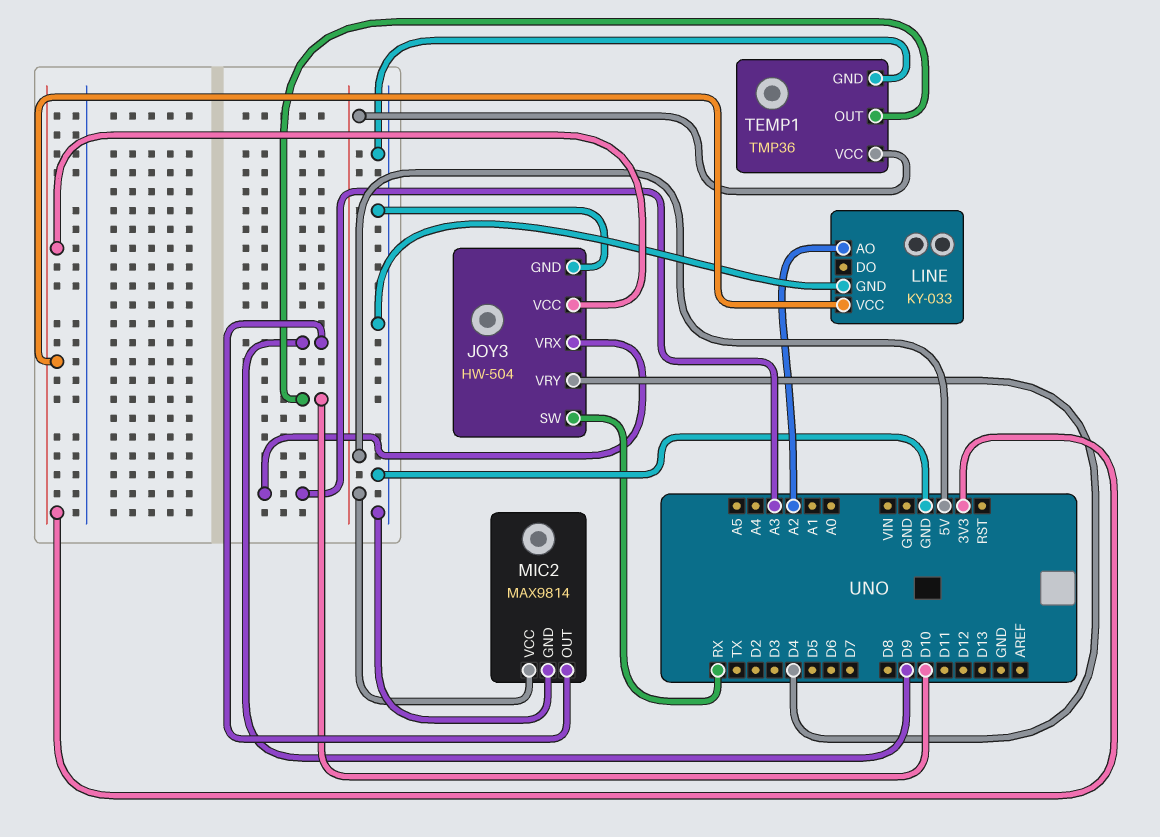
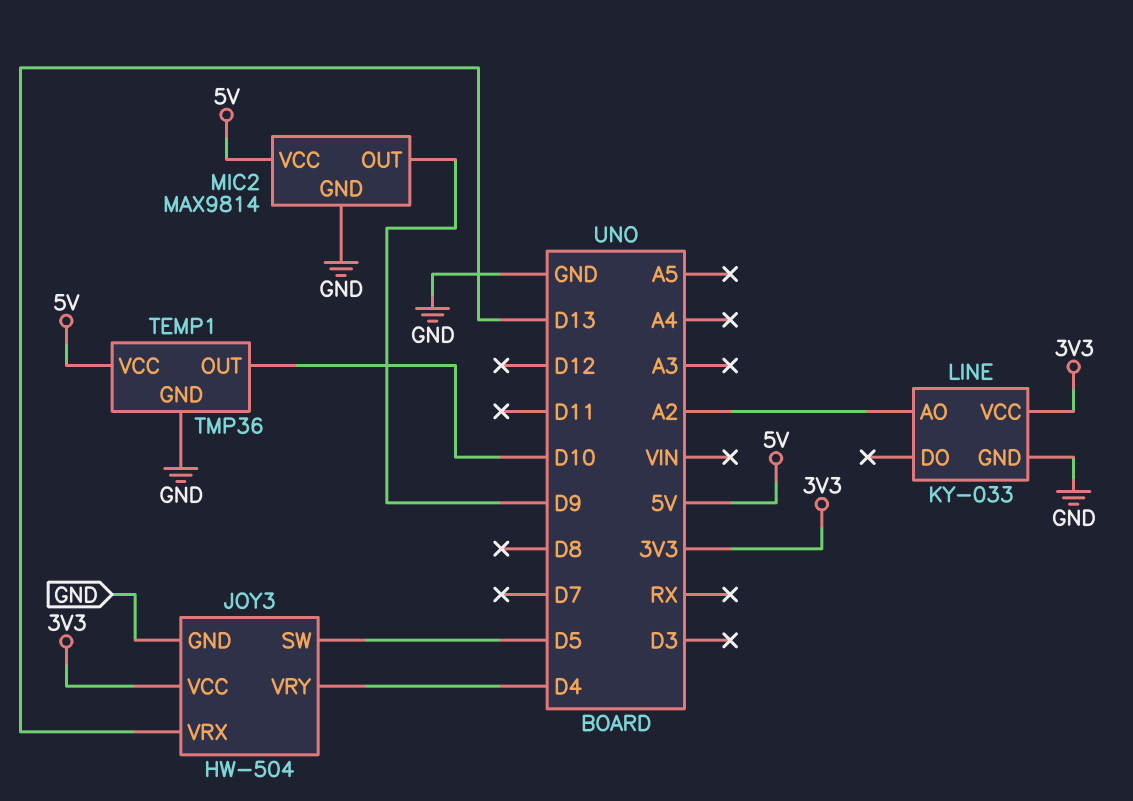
JOY3 pin SW: RX -> D5
JOY3 pin VRX: A3 -> D13

